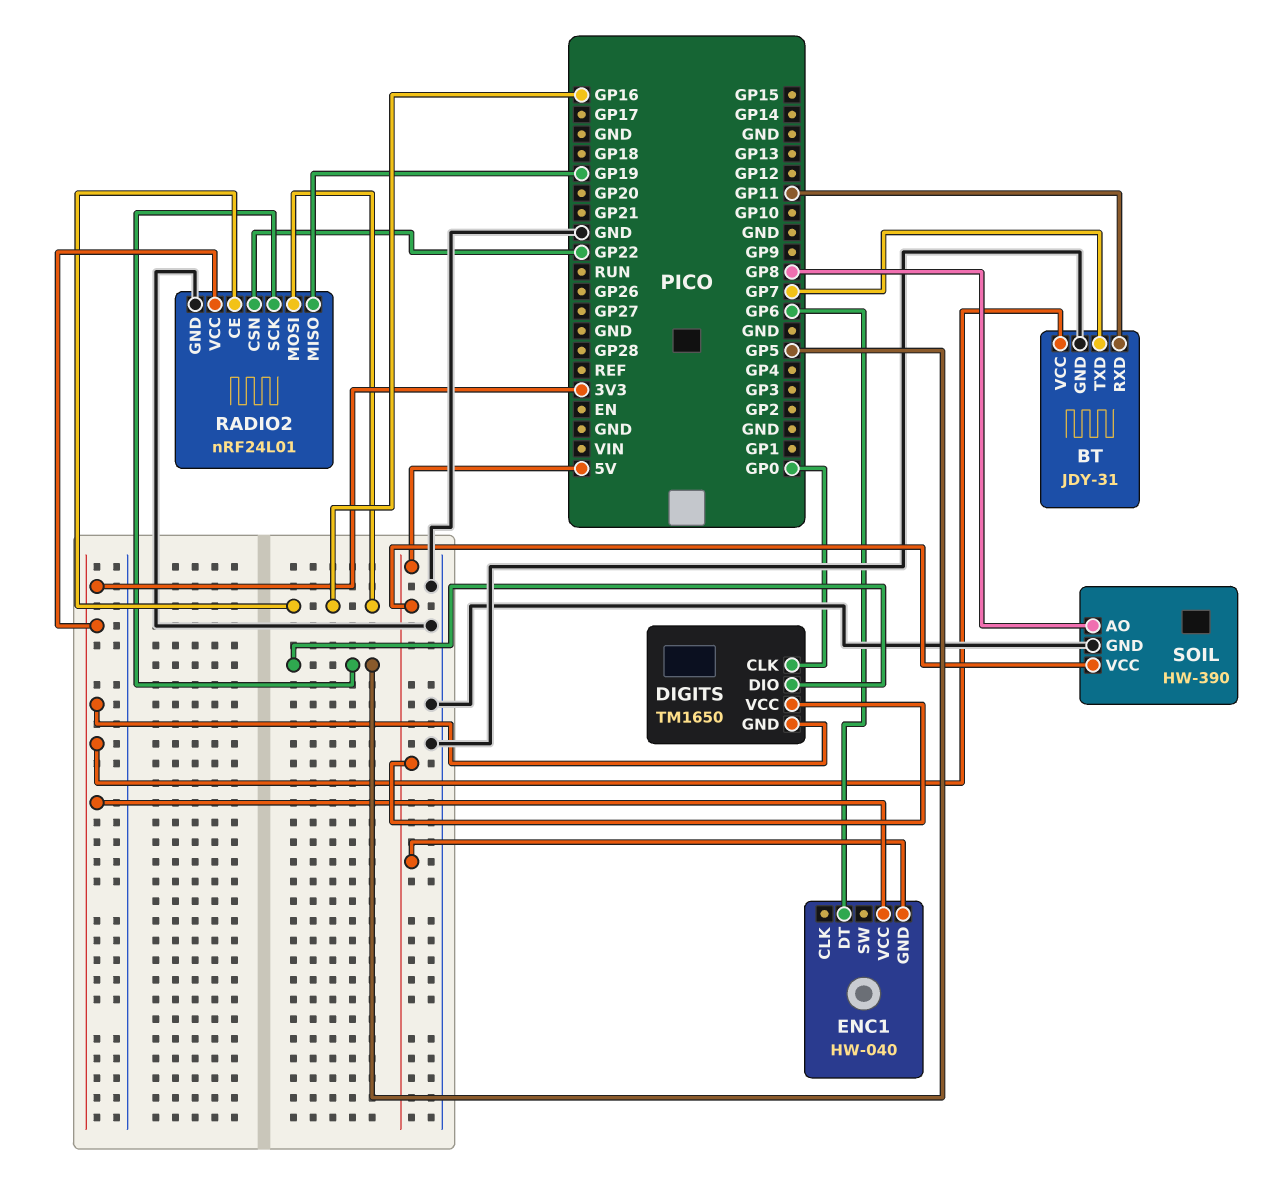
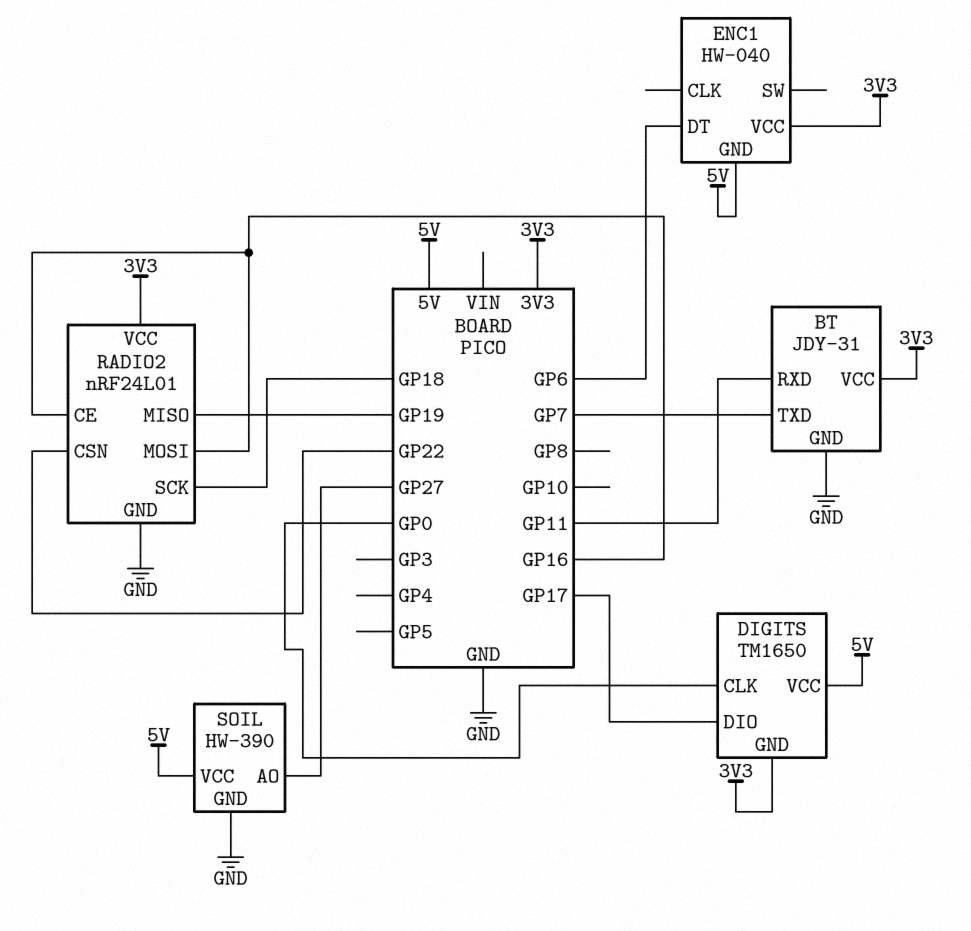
DIGITS pin DIO: GP5 -> GP17
RADIO2 pin SCK: GP5 -> GP18
SOIL pin AO: GP8 -> GP27

